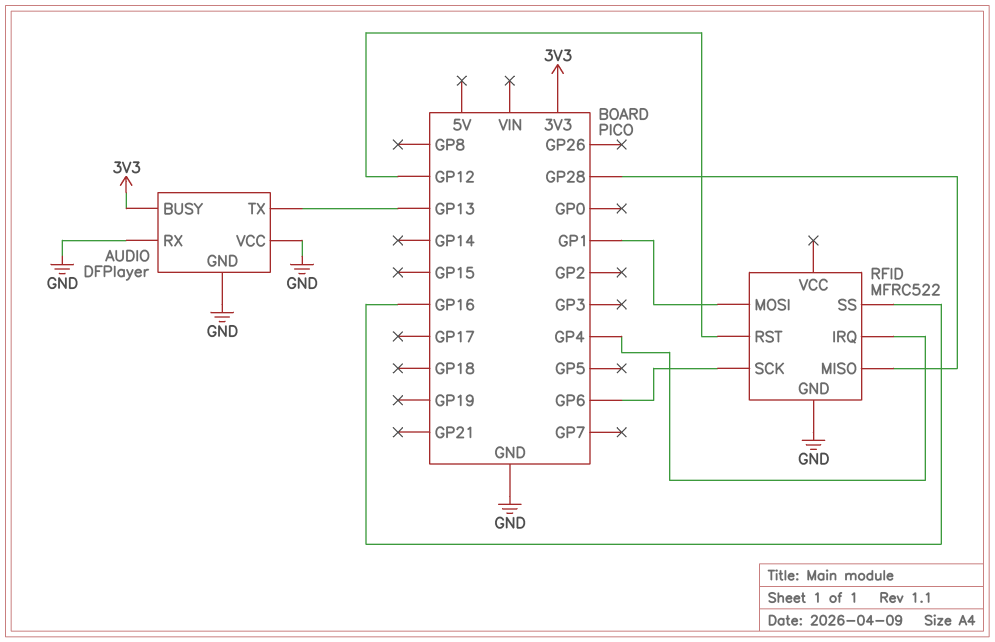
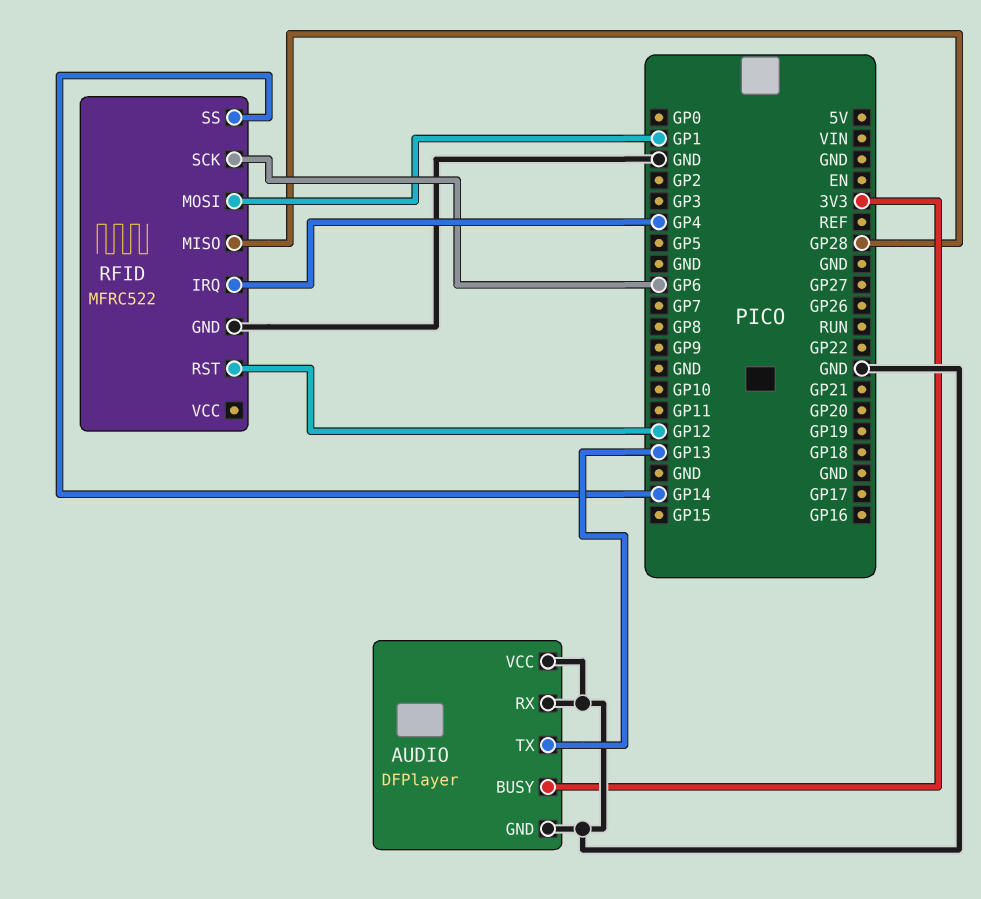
RFID pin SS: GP16 -> GP14

